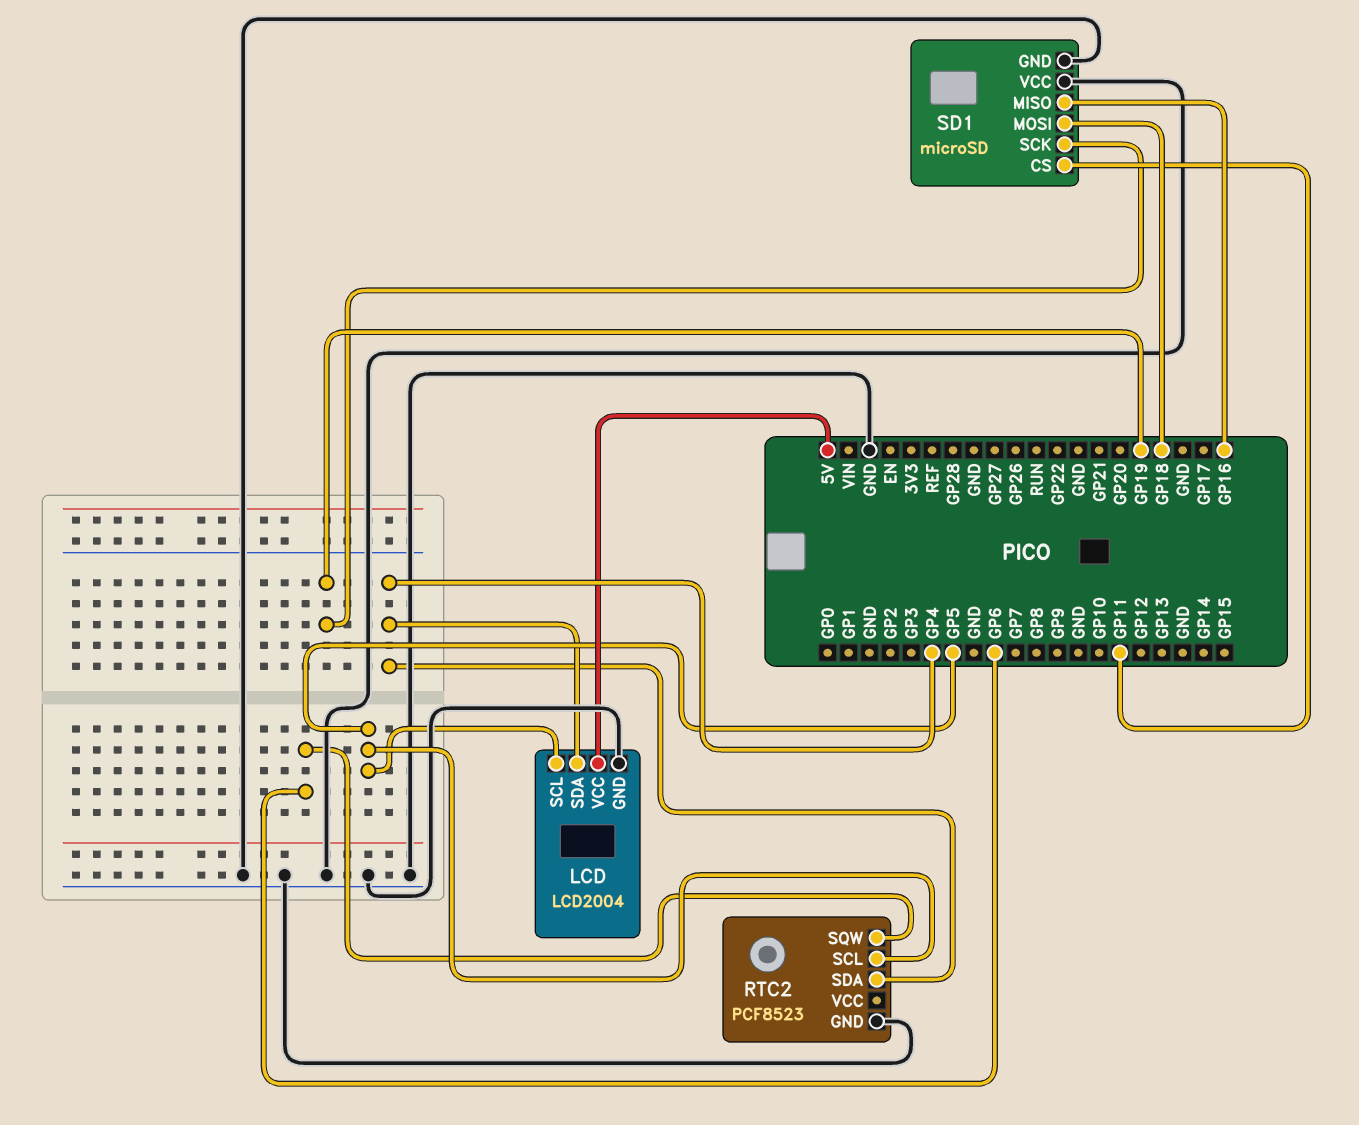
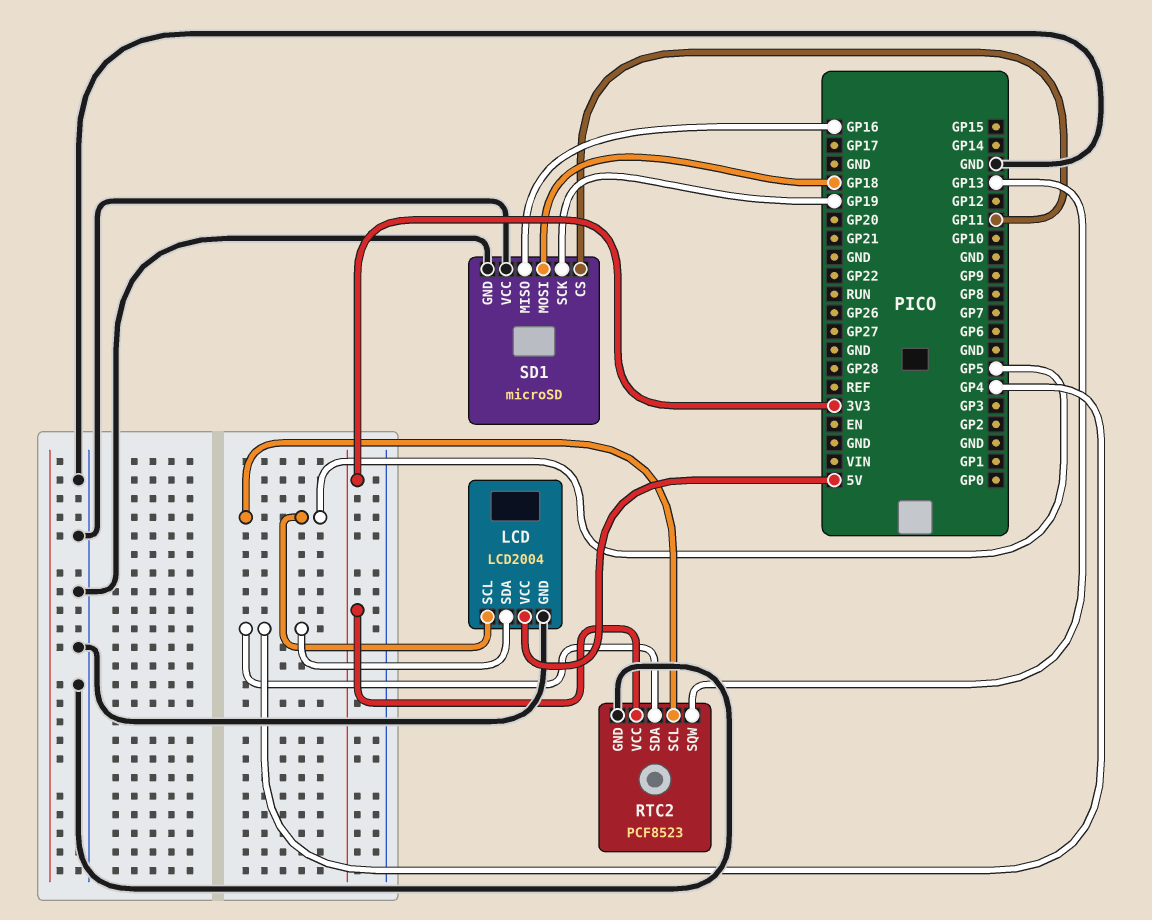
RTC2 pin SQW: GP6 -> GP13
RTC2 pin VCC: none -> 3V3

